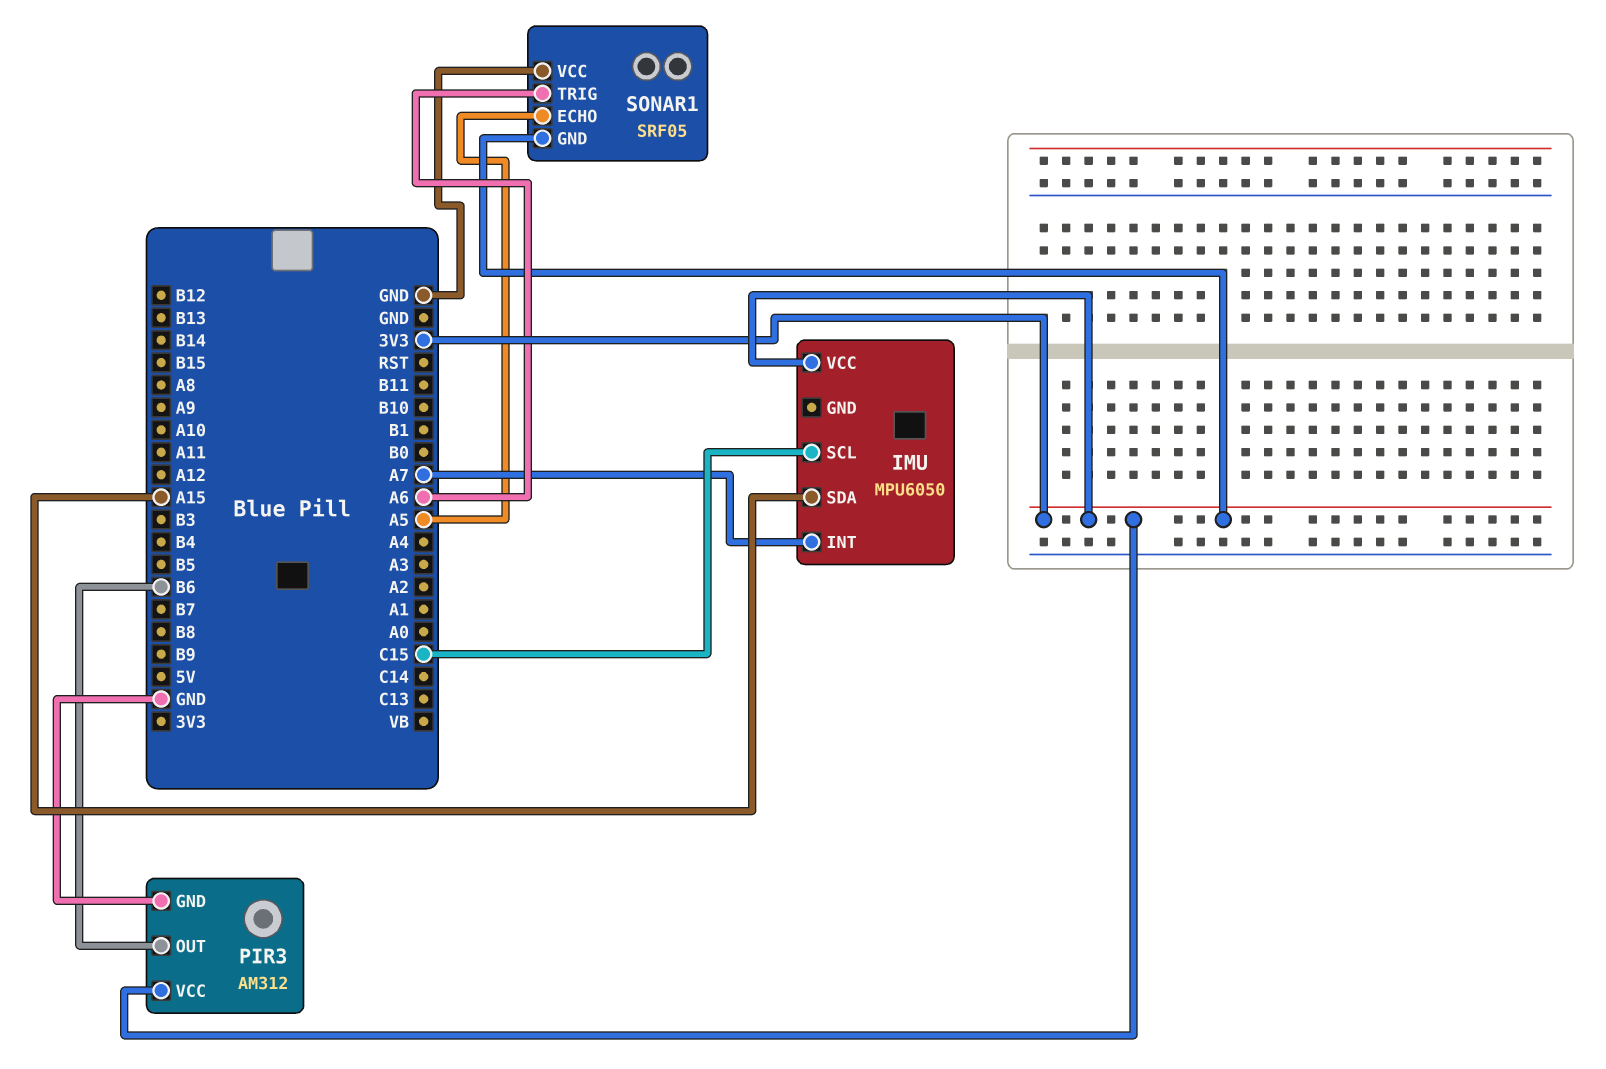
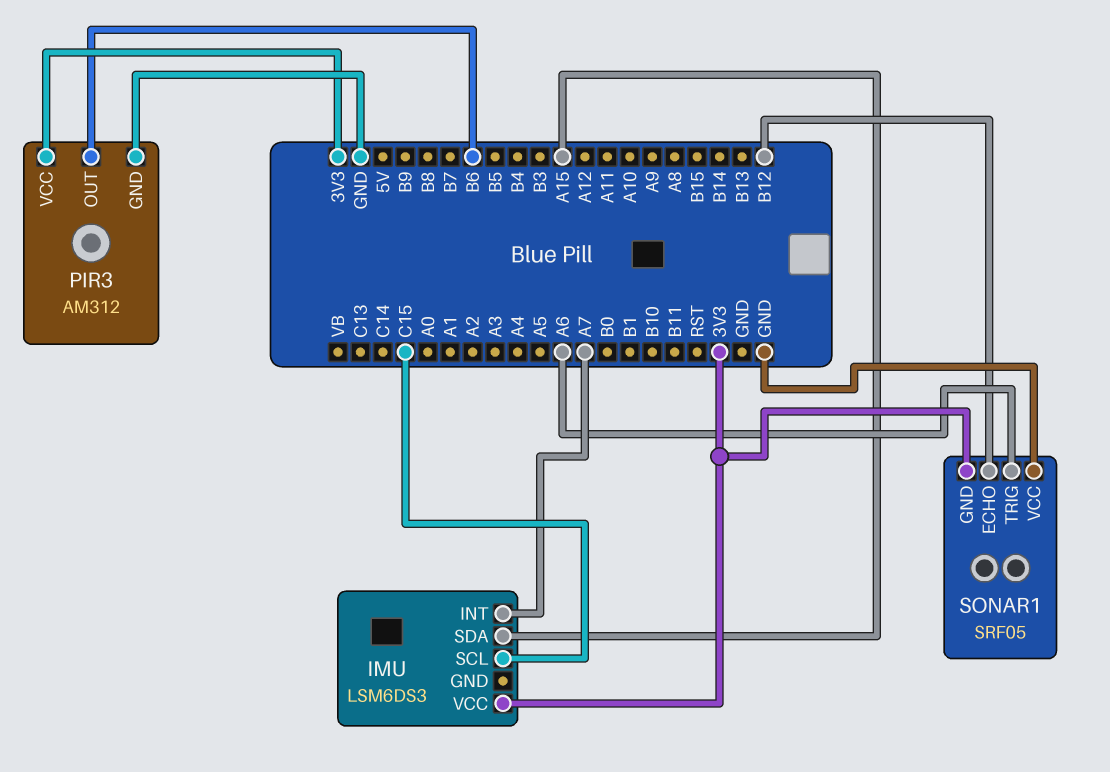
IMU: MPU6050 -> LSM6DS3
SONAR1 pin ECHO: A5 -> B12

